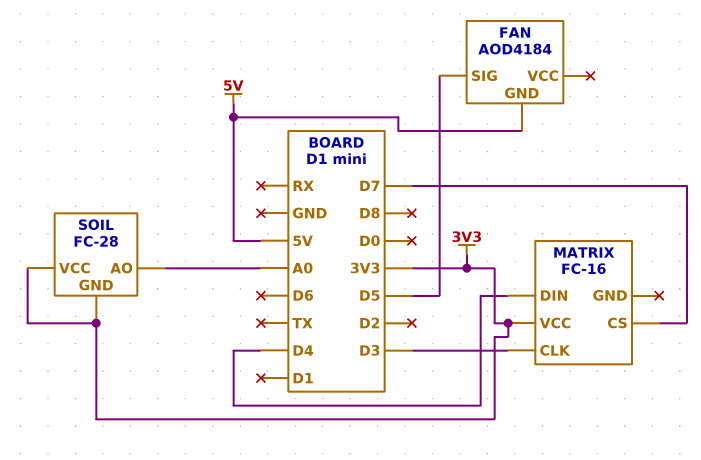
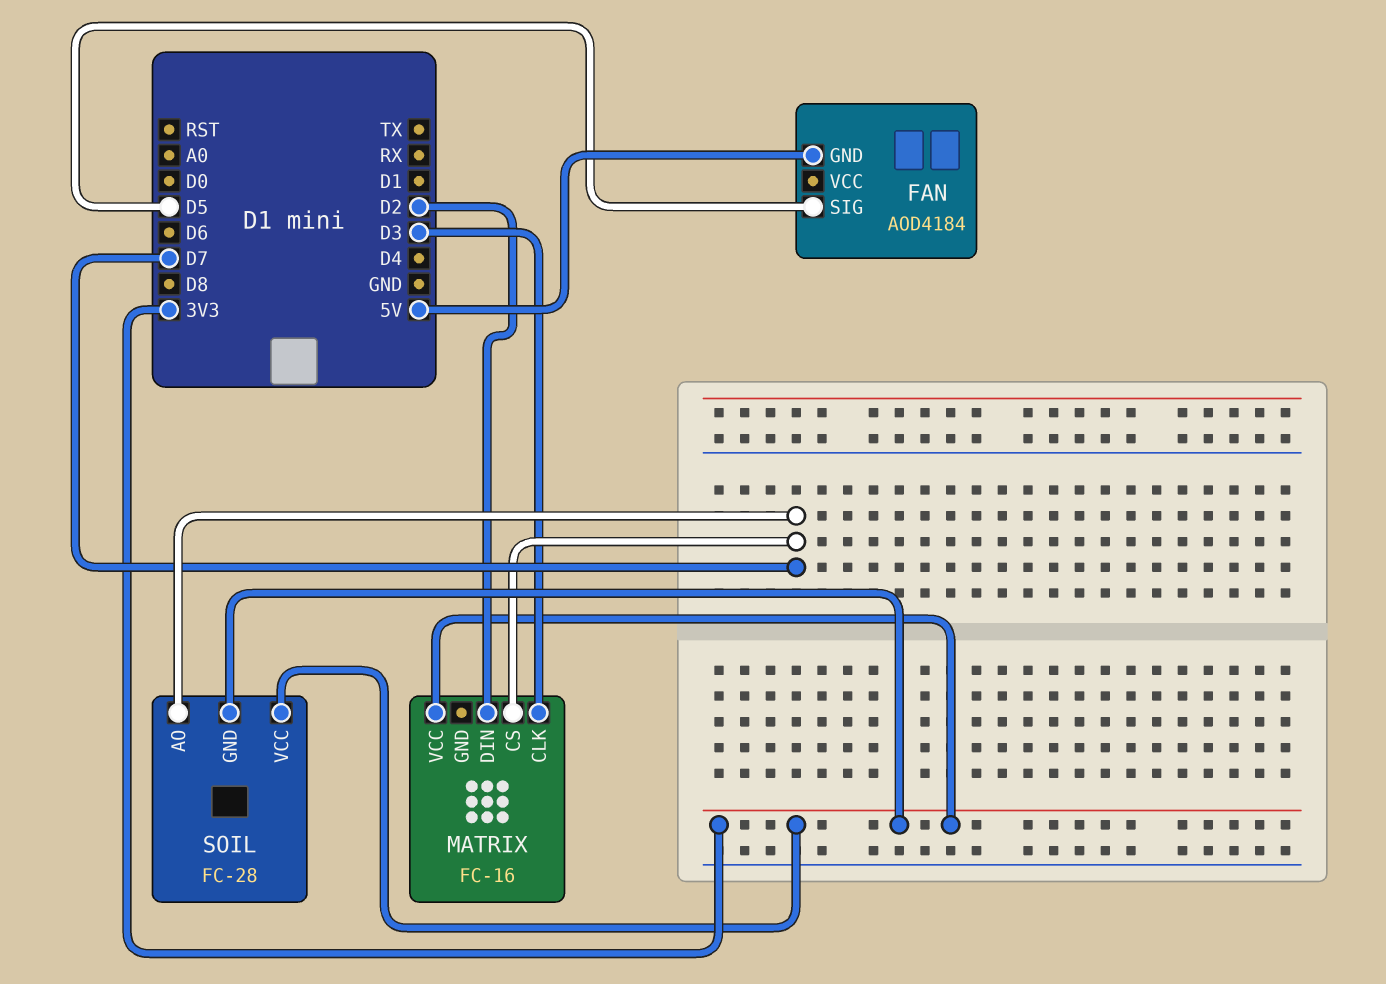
MATRIX pin DIN: D4 -> D2
SOIL pin AO: A0 -> D7

